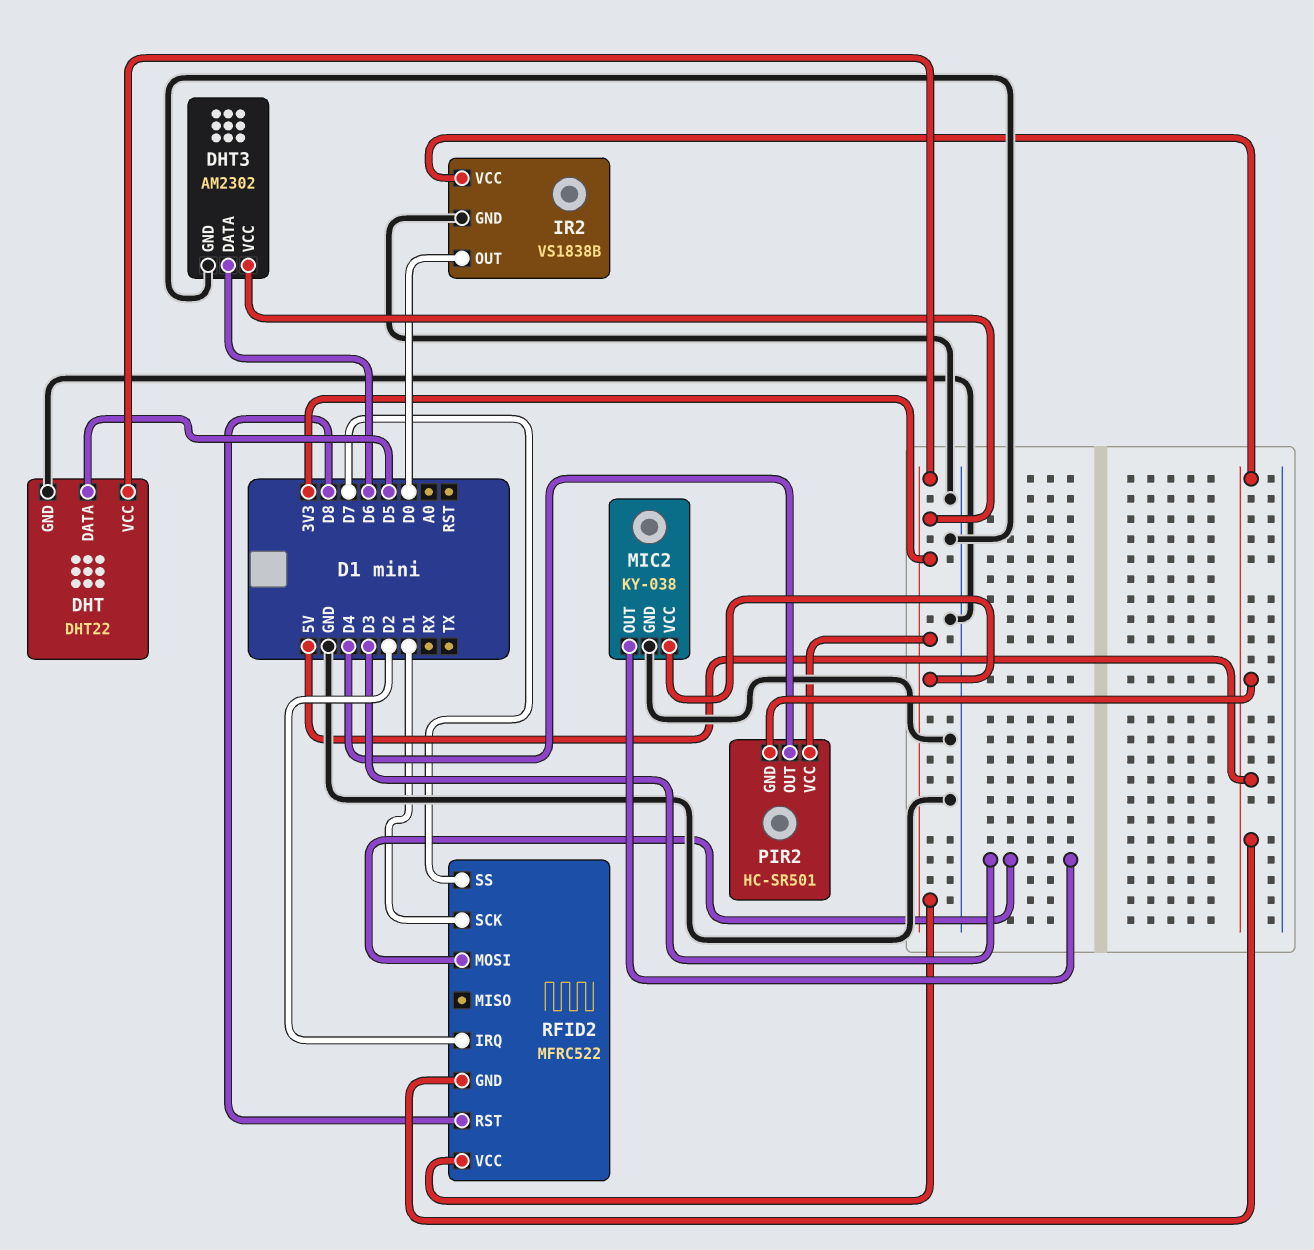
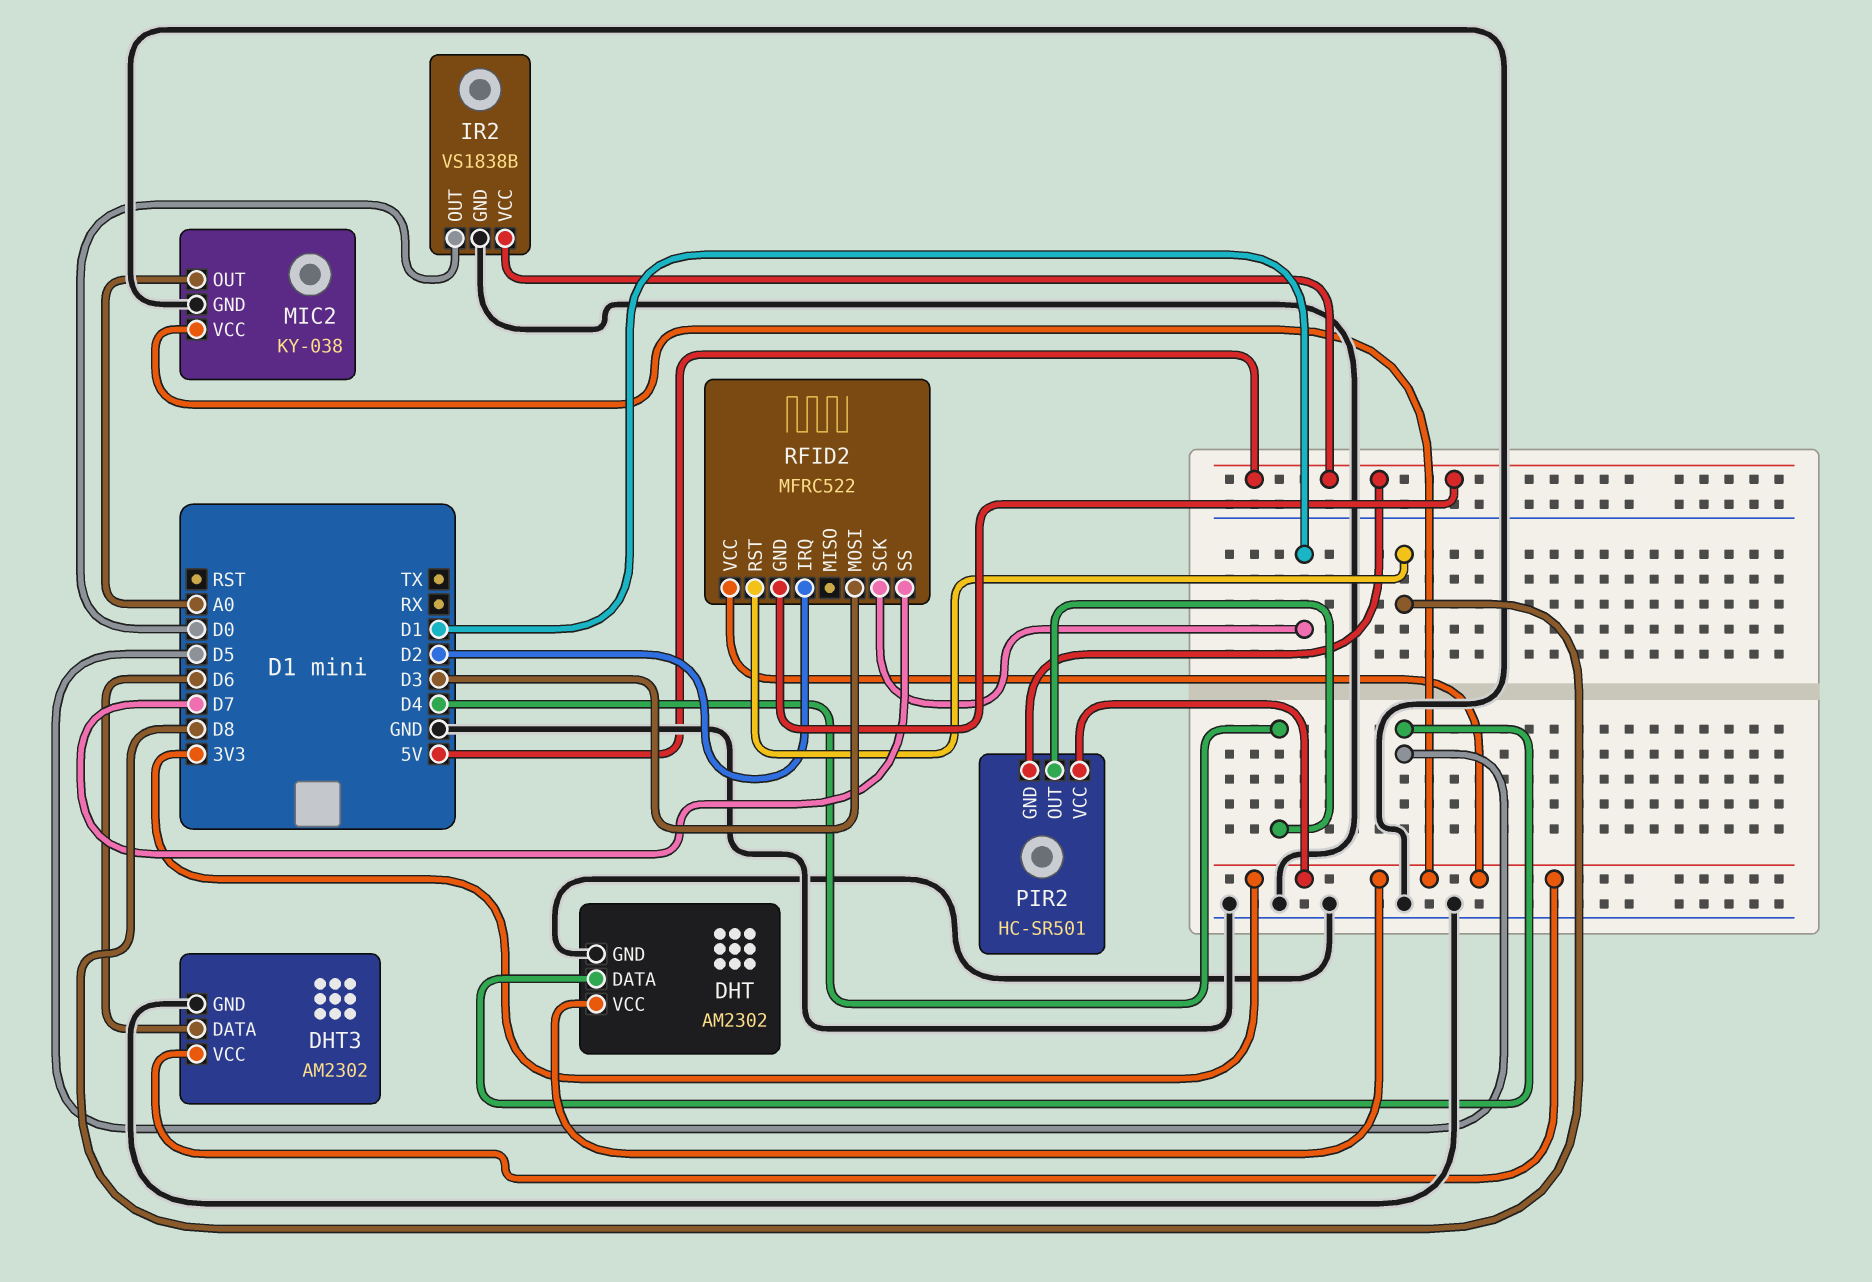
DHT: DHT22 -> AM2302
MIC2 pin OUT: D3 -> A0

